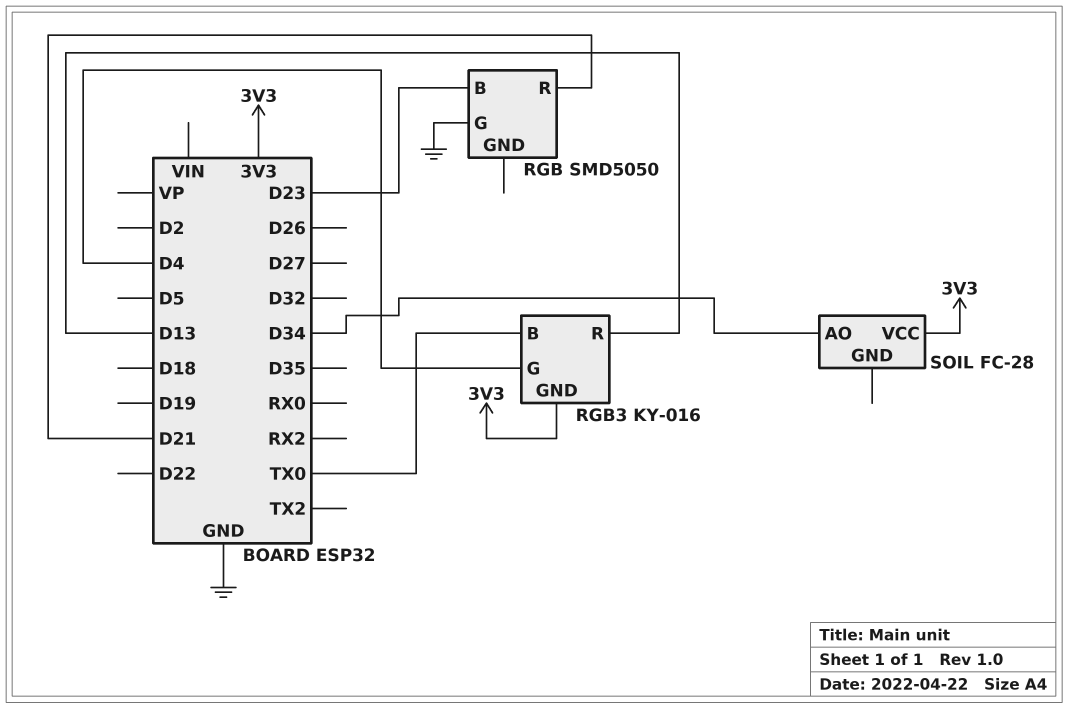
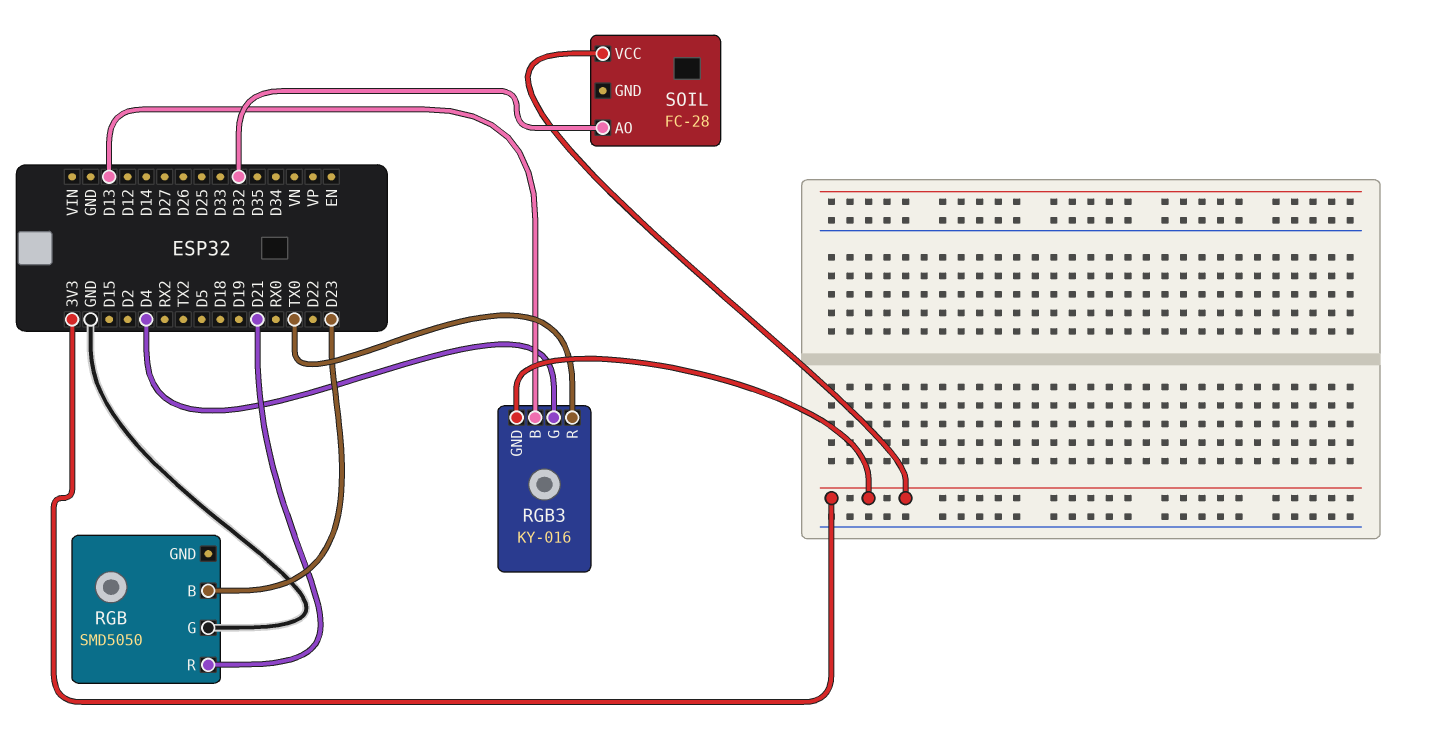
RGB3 pin B: TX0 -> D13
RGB3 pin R: D13 -> TX0
SOIL pin AO: D34 -> D32

